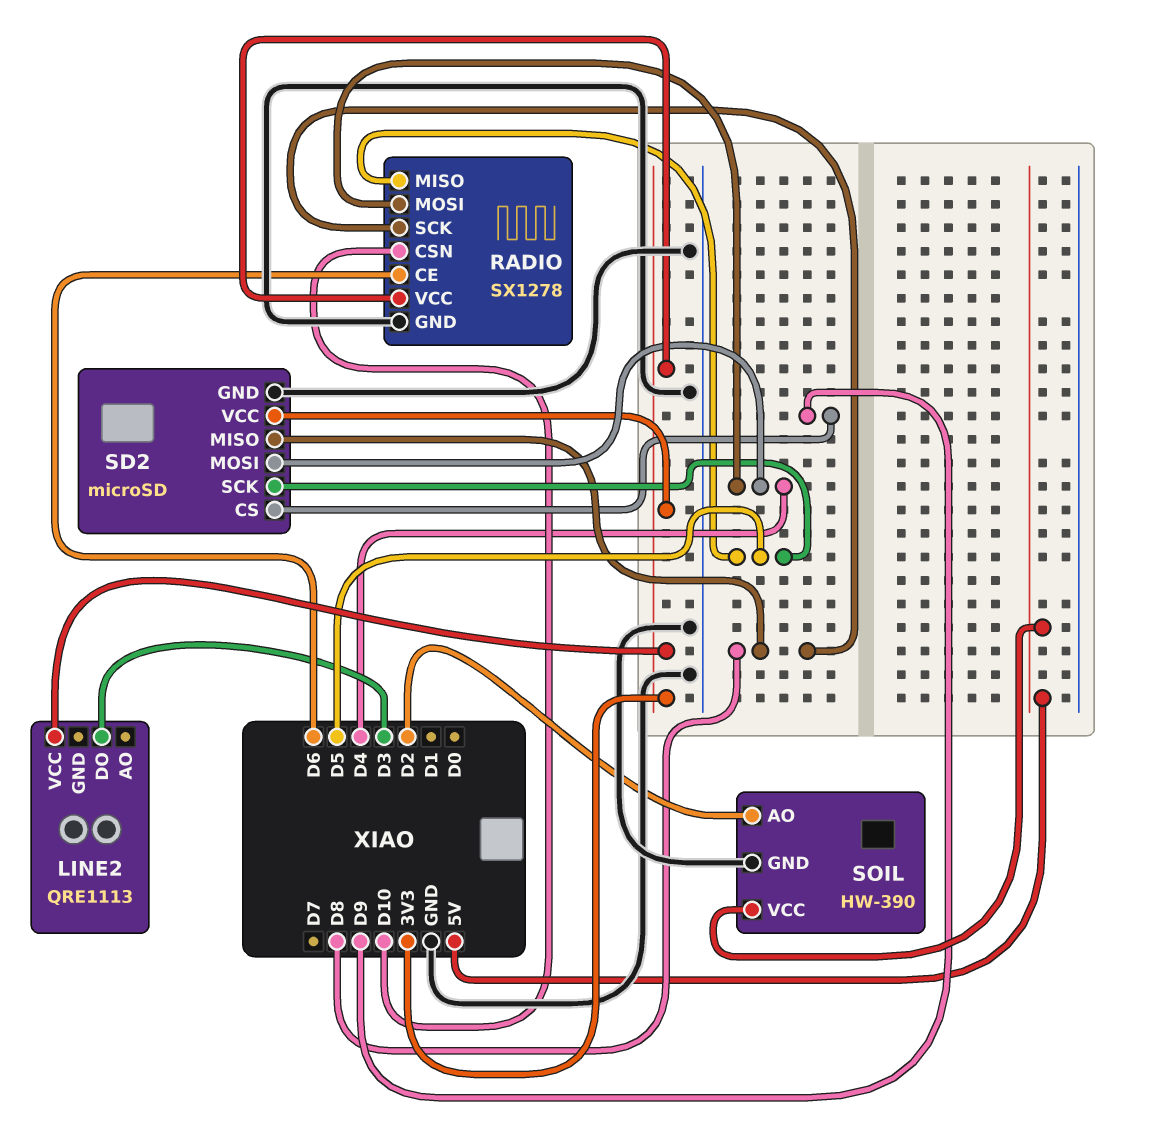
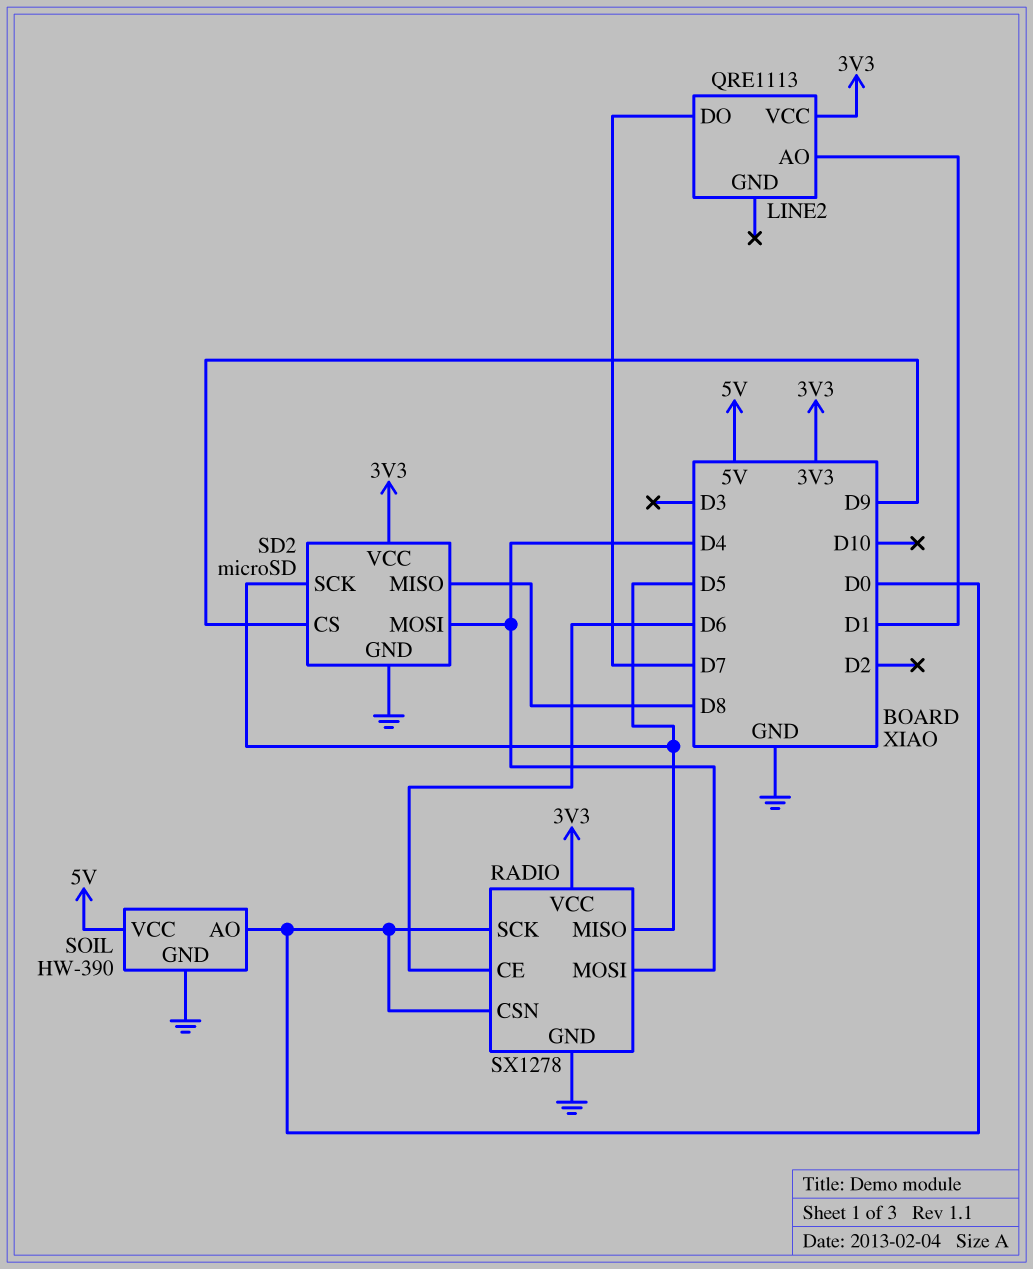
LINE2 pin AO: none -> D1
LINE2 pin DO: D3 -> D7
RADIO pin CSN: D10 -> D0
RADIO pin SCK: D8 -> D0
SOIL pin AO: D2 -> D0

